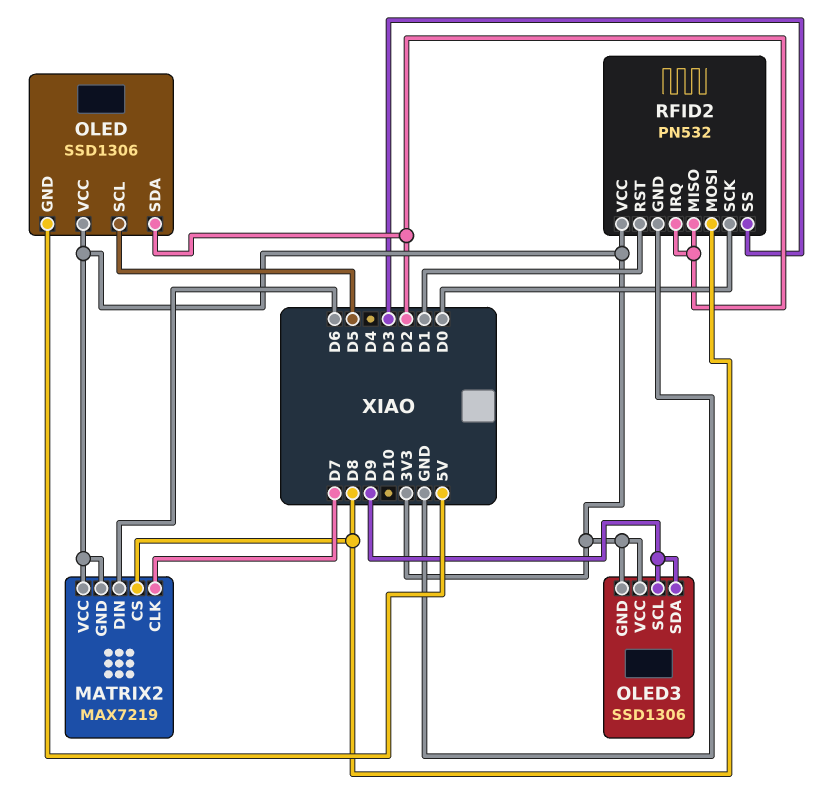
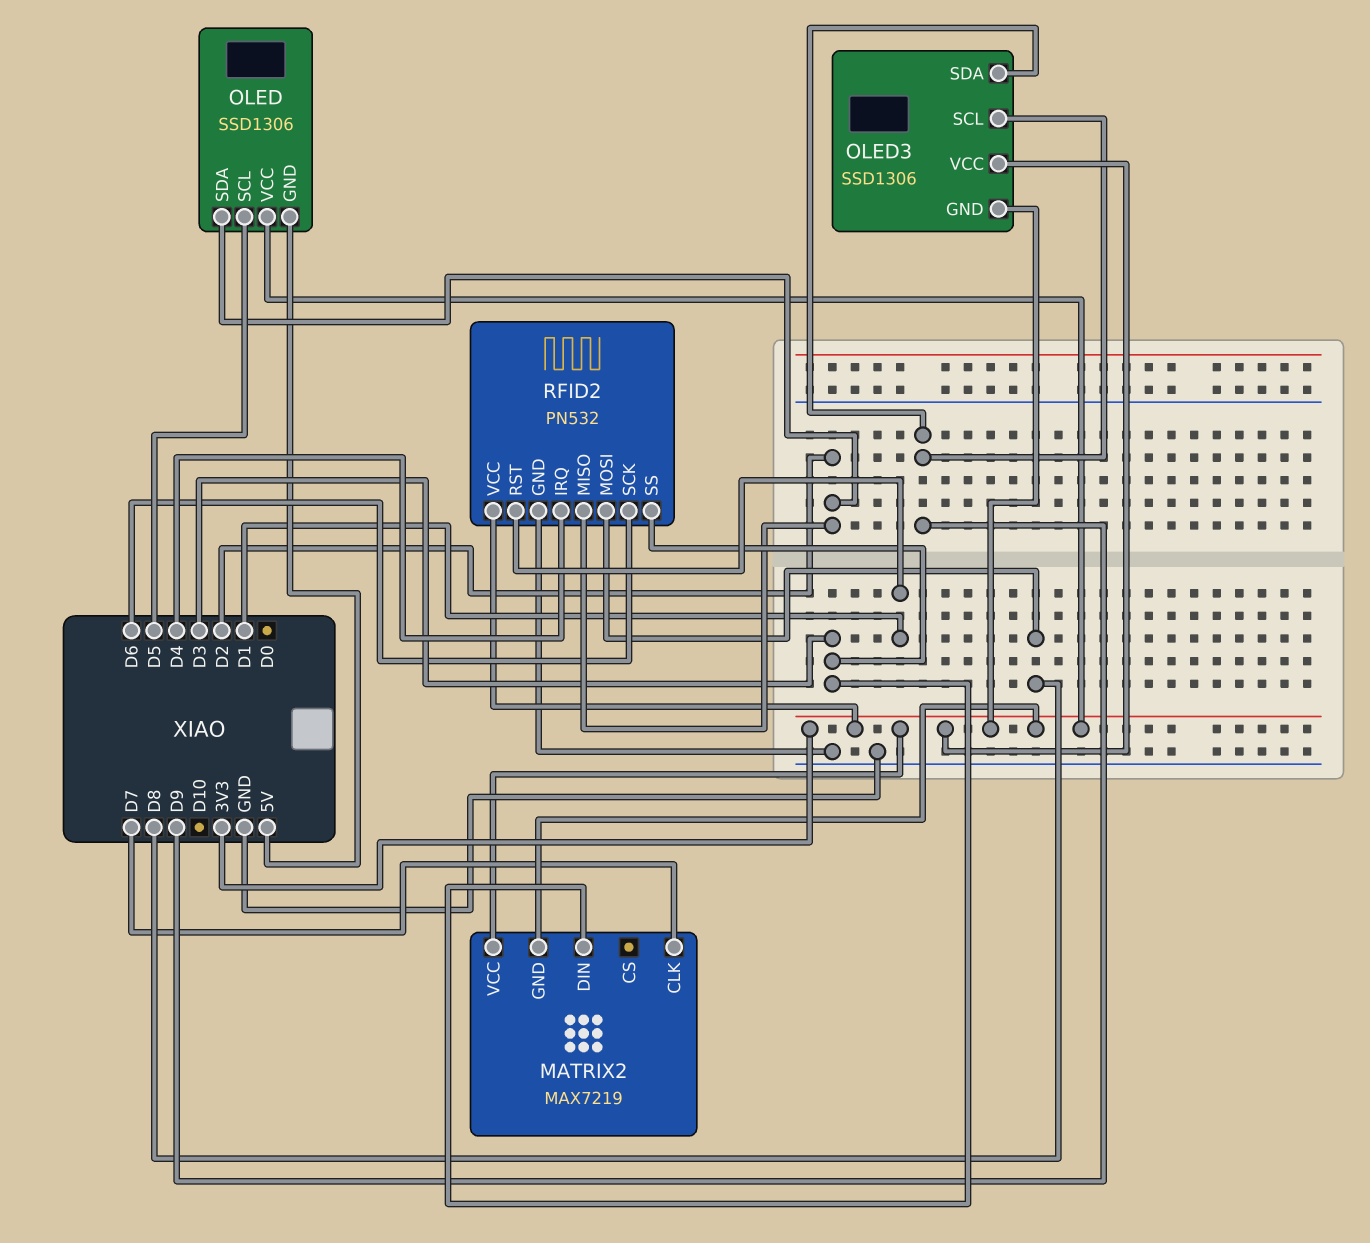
MATRIX2 pin CS: D8 -> none
MATRIX2 pin DIN: D6 -> D3
RFID2 pin IRQ: D2 -> D4
RFID2 pin SCK: D0 -> D6

